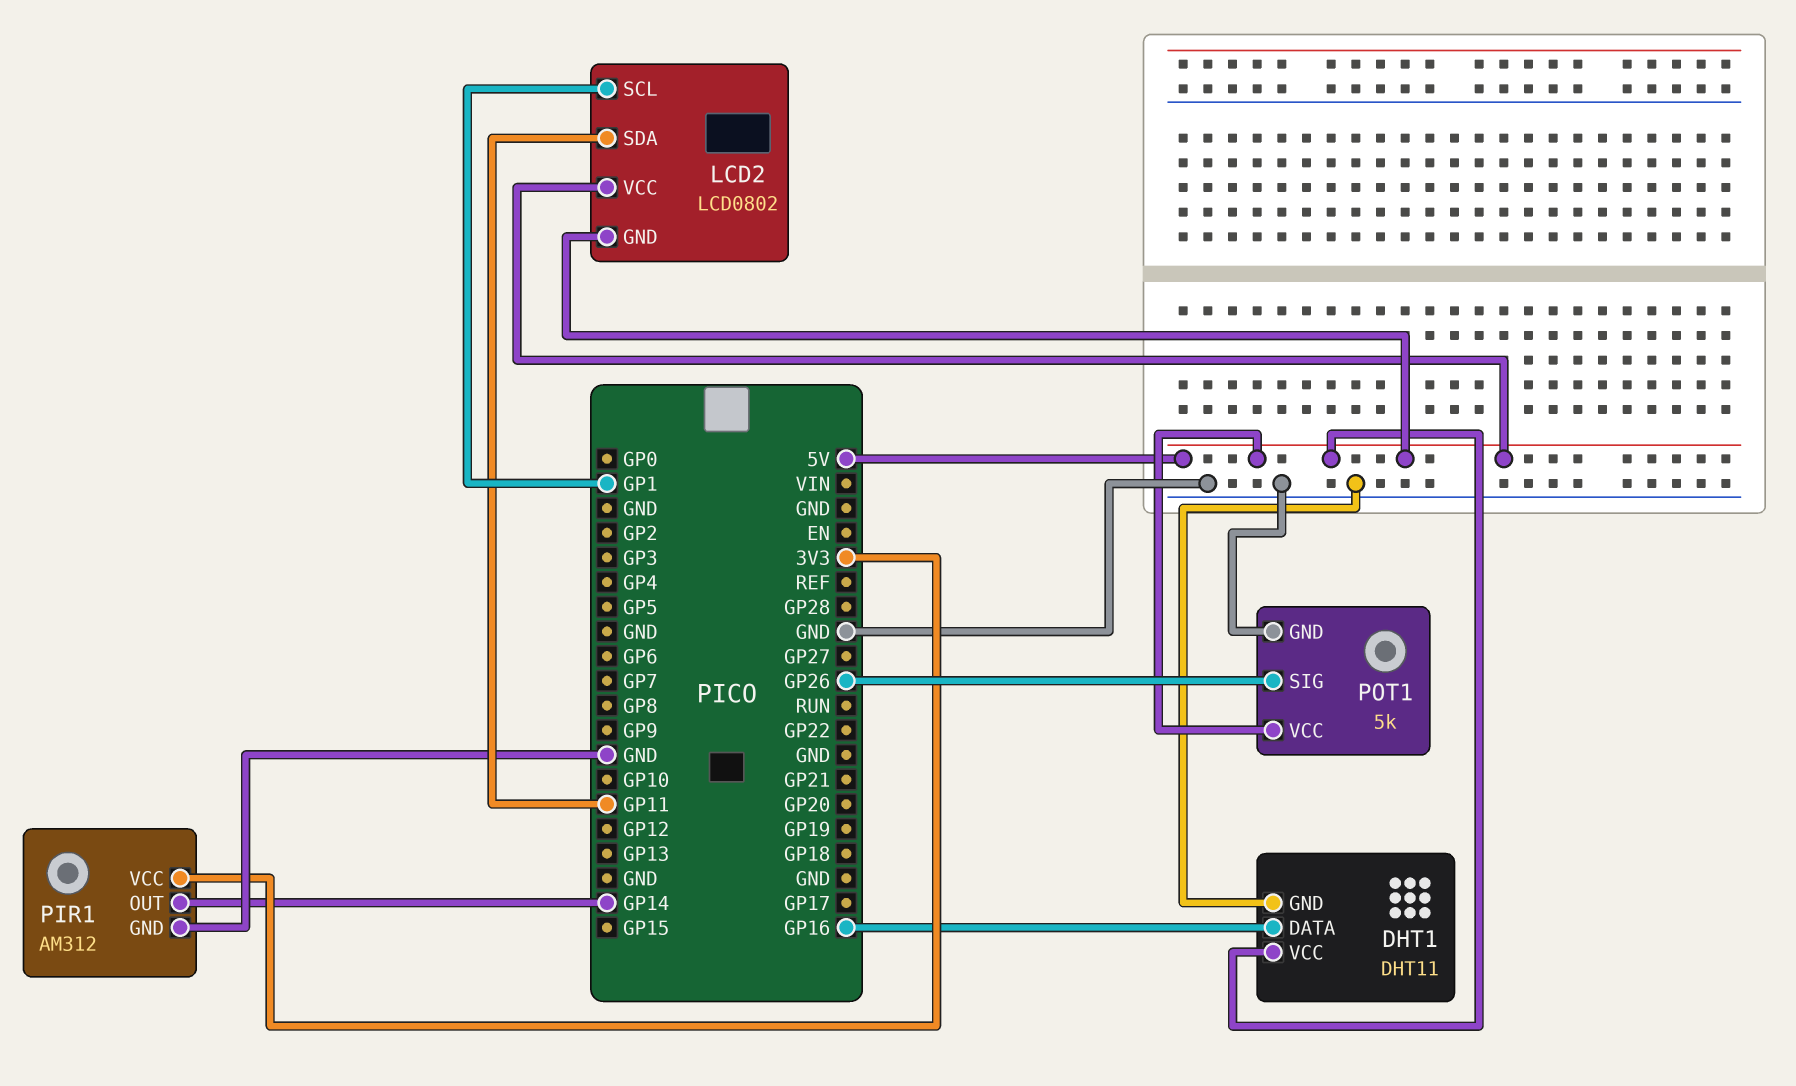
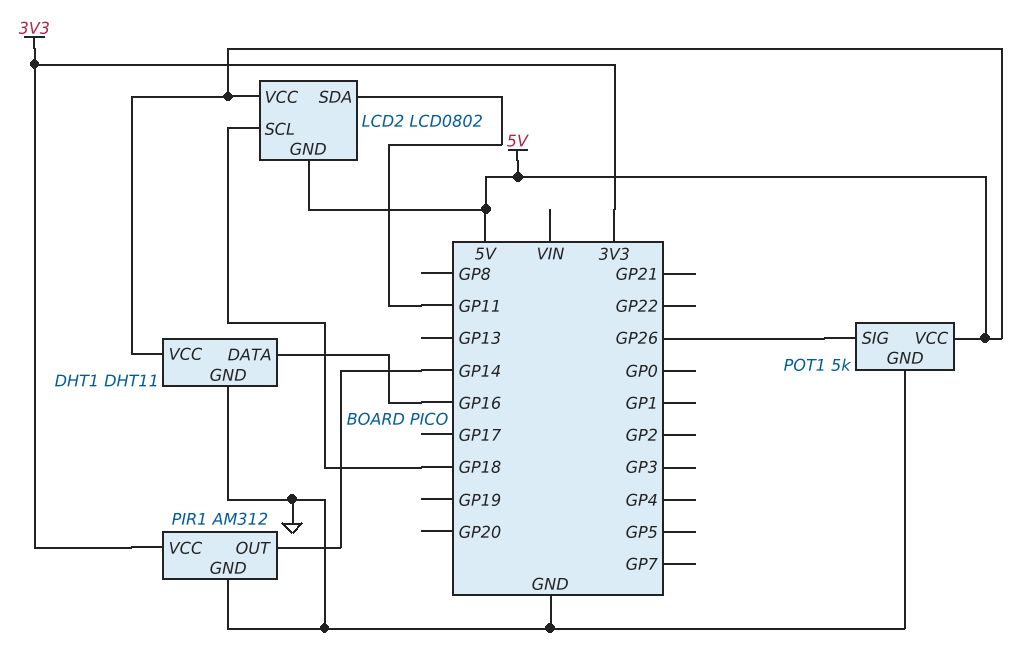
LCD2 pin SCL: GP1 -> GP18

